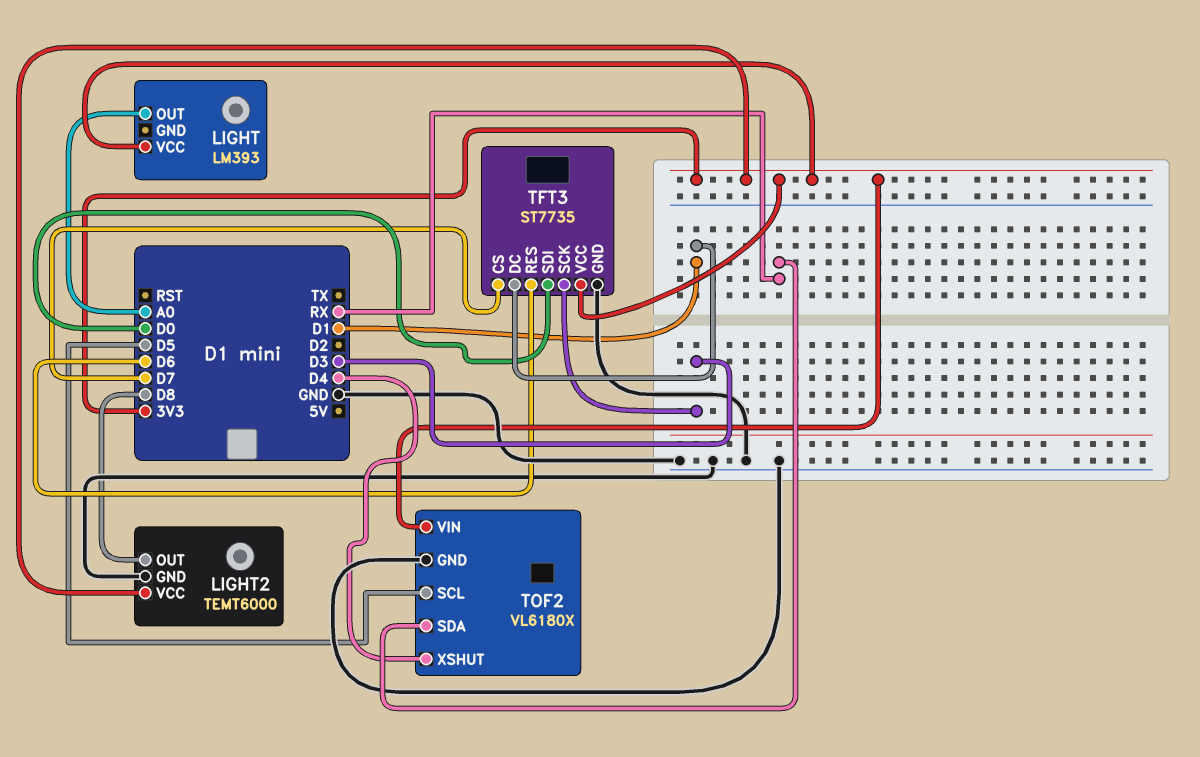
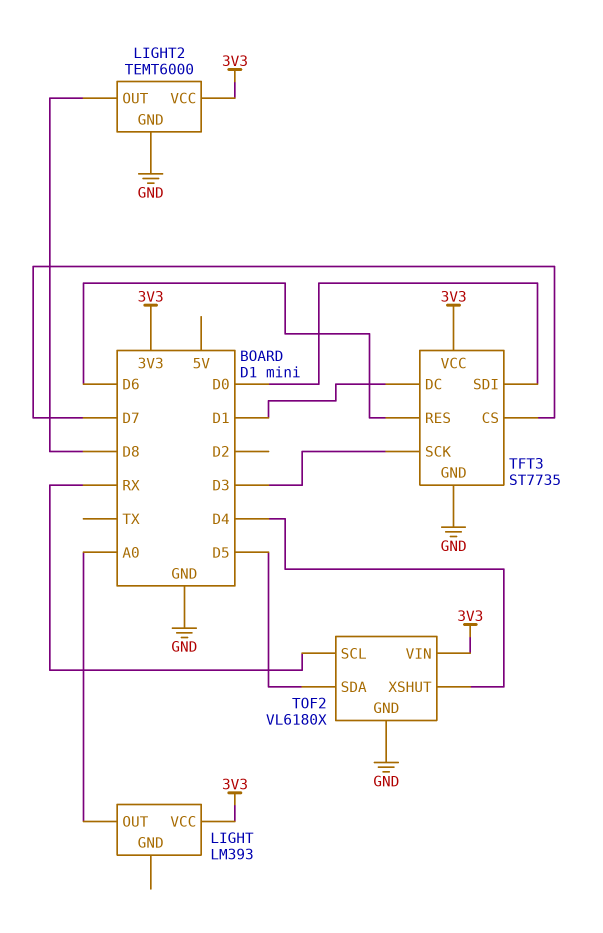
TOF2 pin SCL: D5 -> RX
TOF2 pin SDA: RX -> D5

